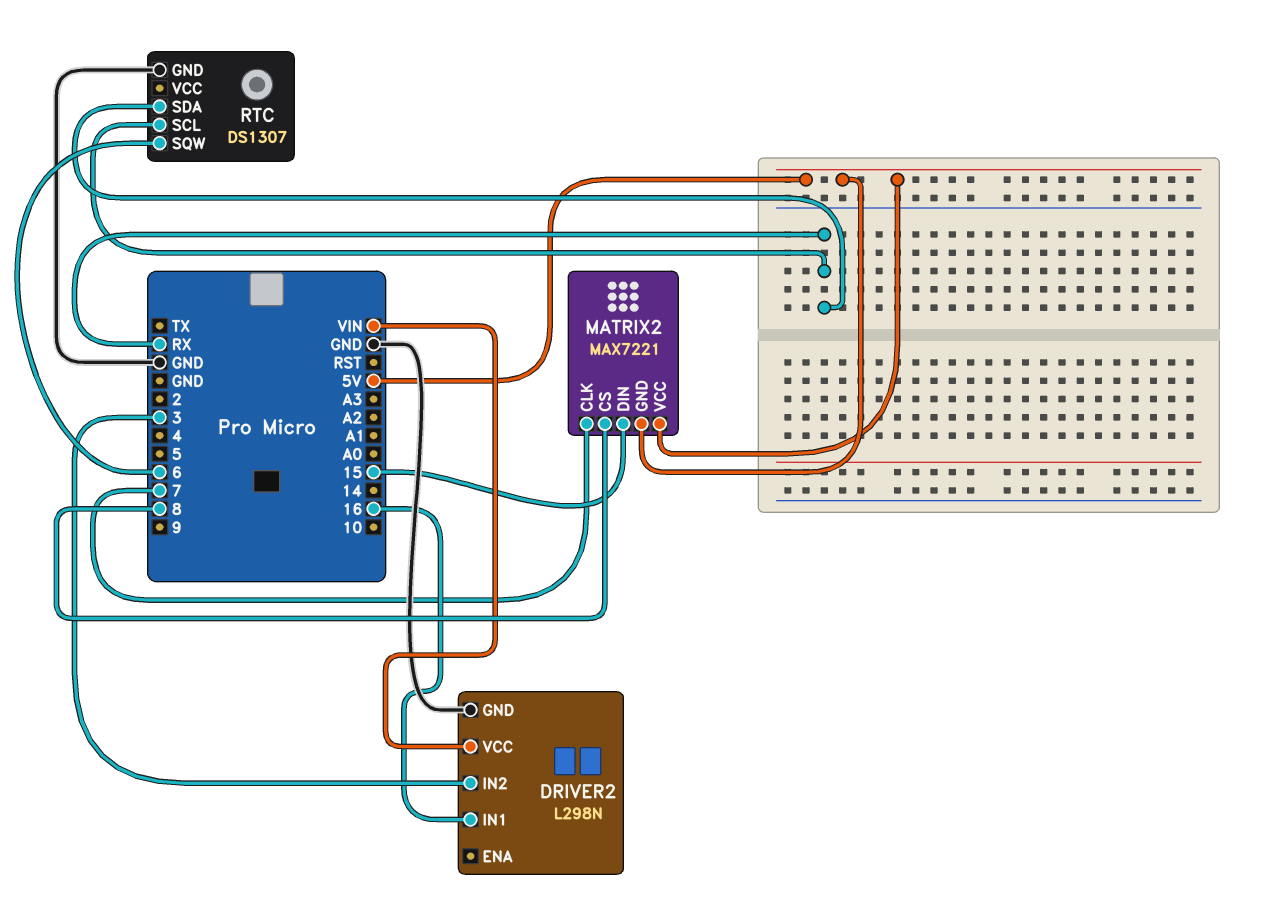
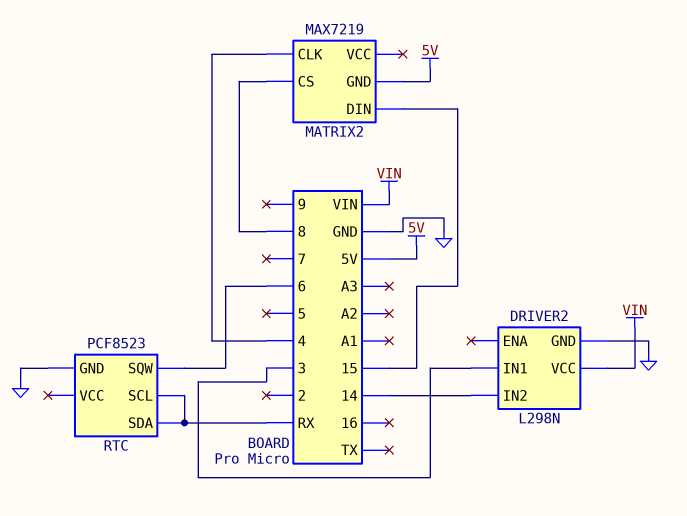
DRIVER2 pin IN1: 16 -> 3
DRIVER2 pin IN2: 3 -> 14
MATRIX2: MAX7221 -> MAX7219
MATRIX2 pin CLK: 7 -> 4
MATRIX2 pin VCC: 5V -> none
RTC: DS1307 -> PCF8523

